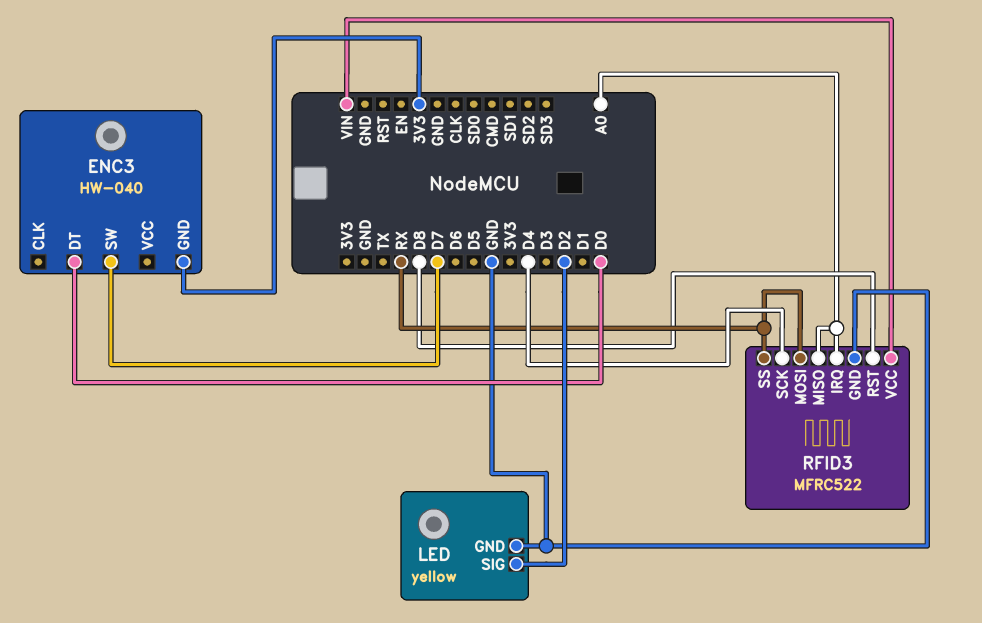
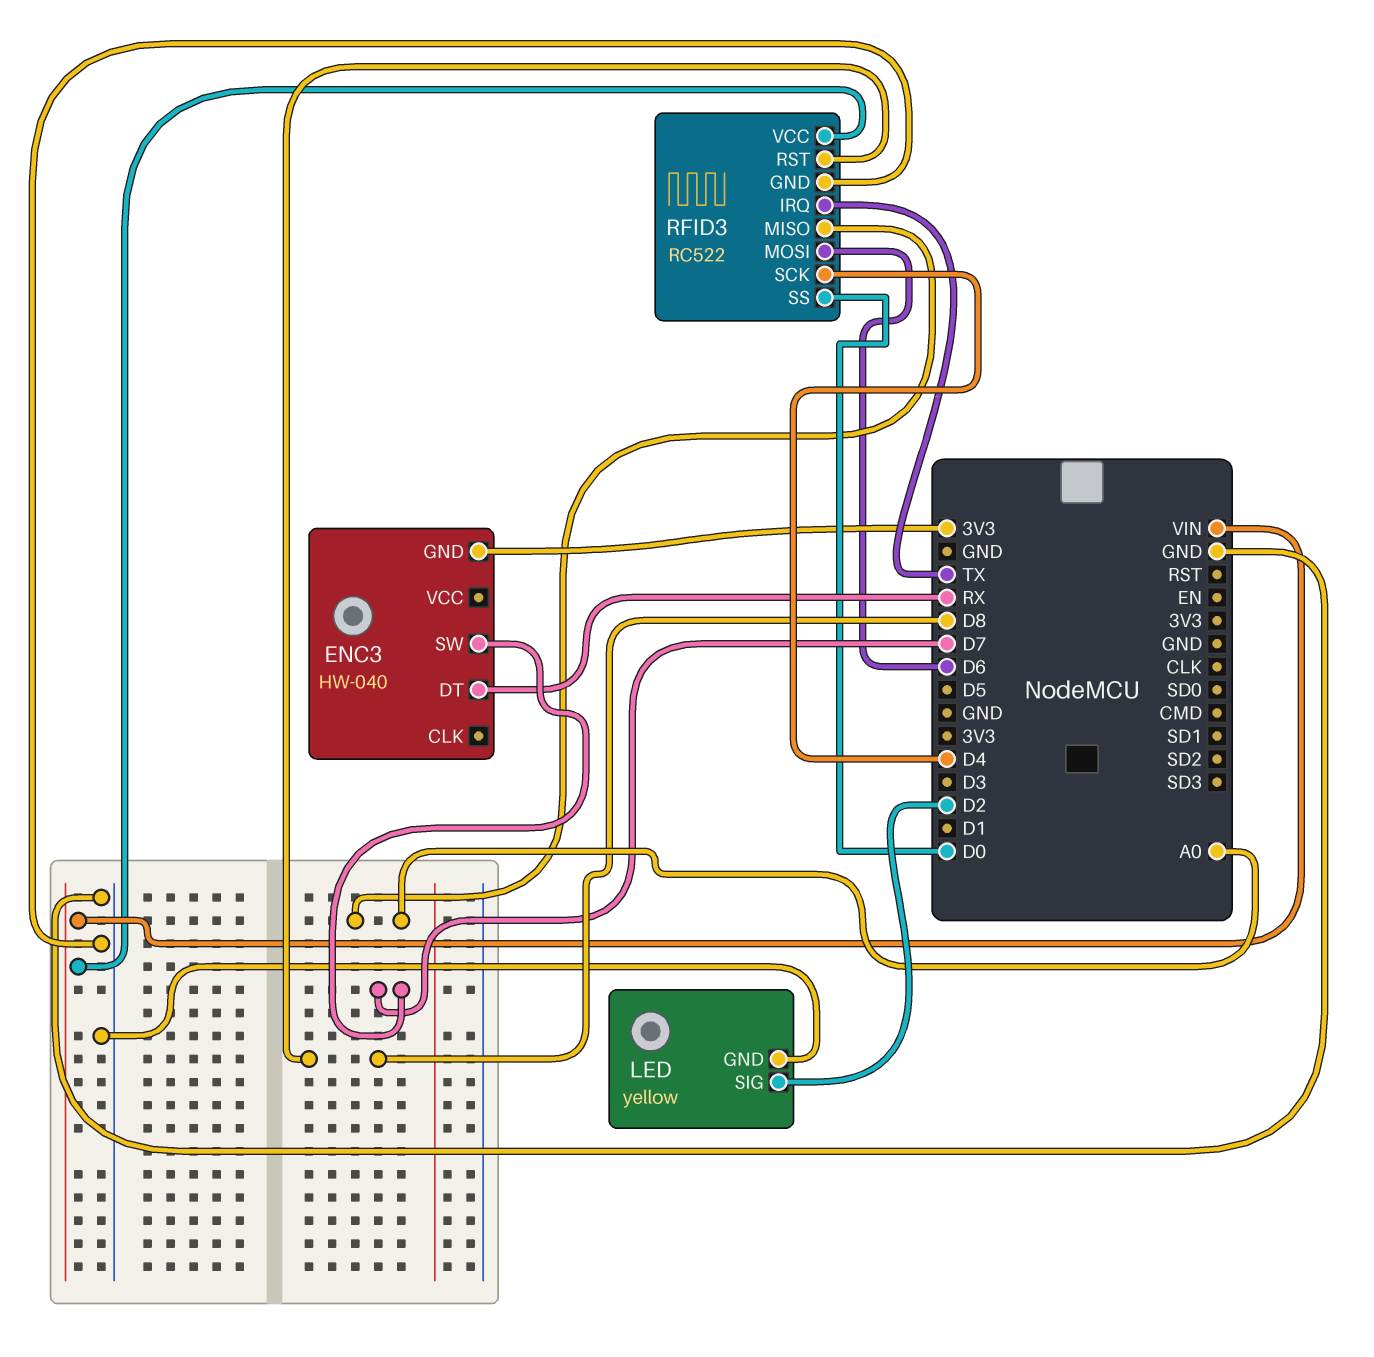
ENC3 pin DT: D0 -> RX
RFID3: MFRC522 -> RC522
RFID3 pin IRQ: A0 -> TX
RFID3 pin MOSI: RX -> D6
RFID3 pin SS: RX -> D0

